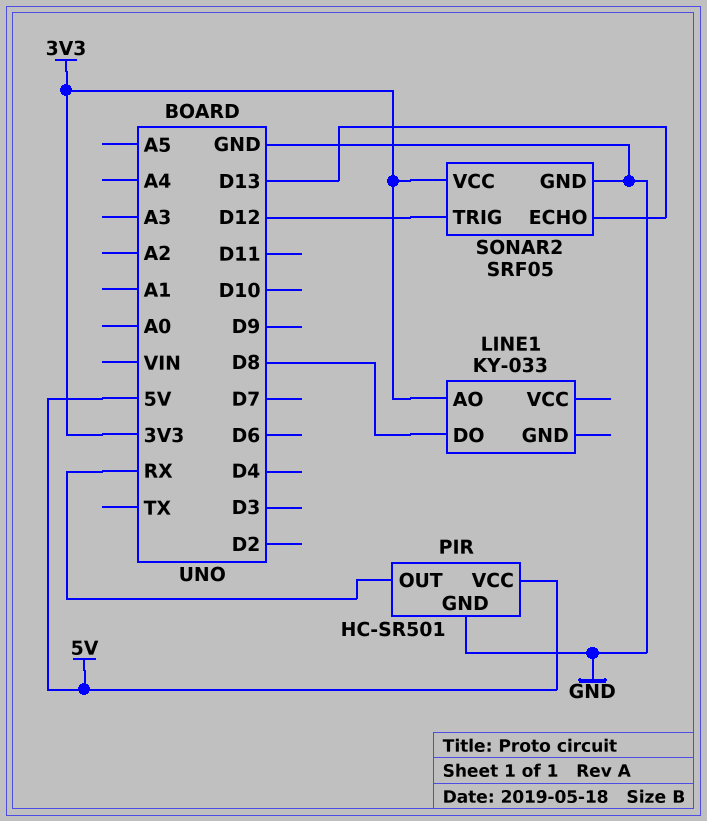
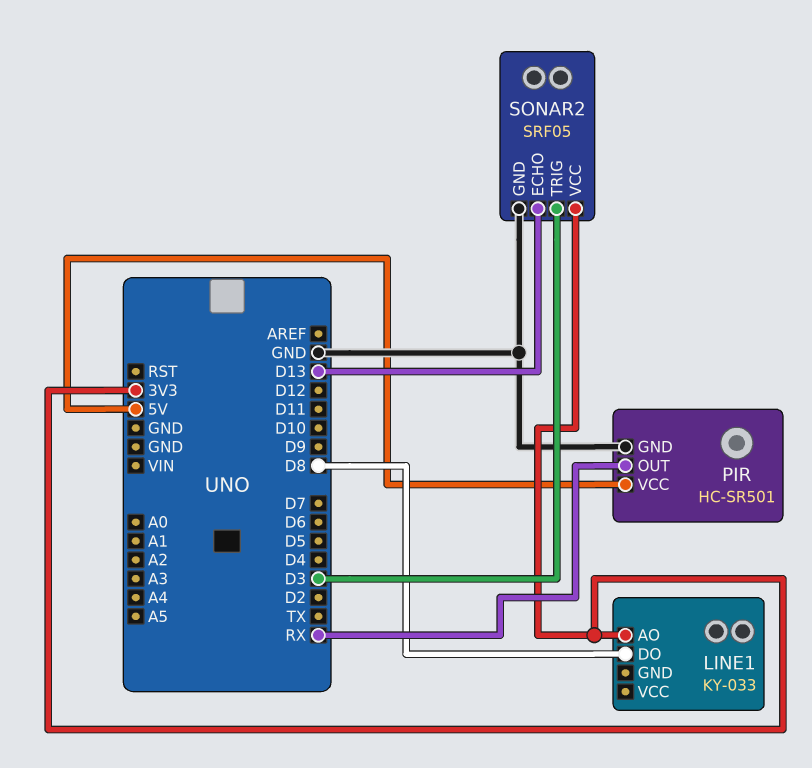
SONAR2 pin TRIG: D12 -> D3

